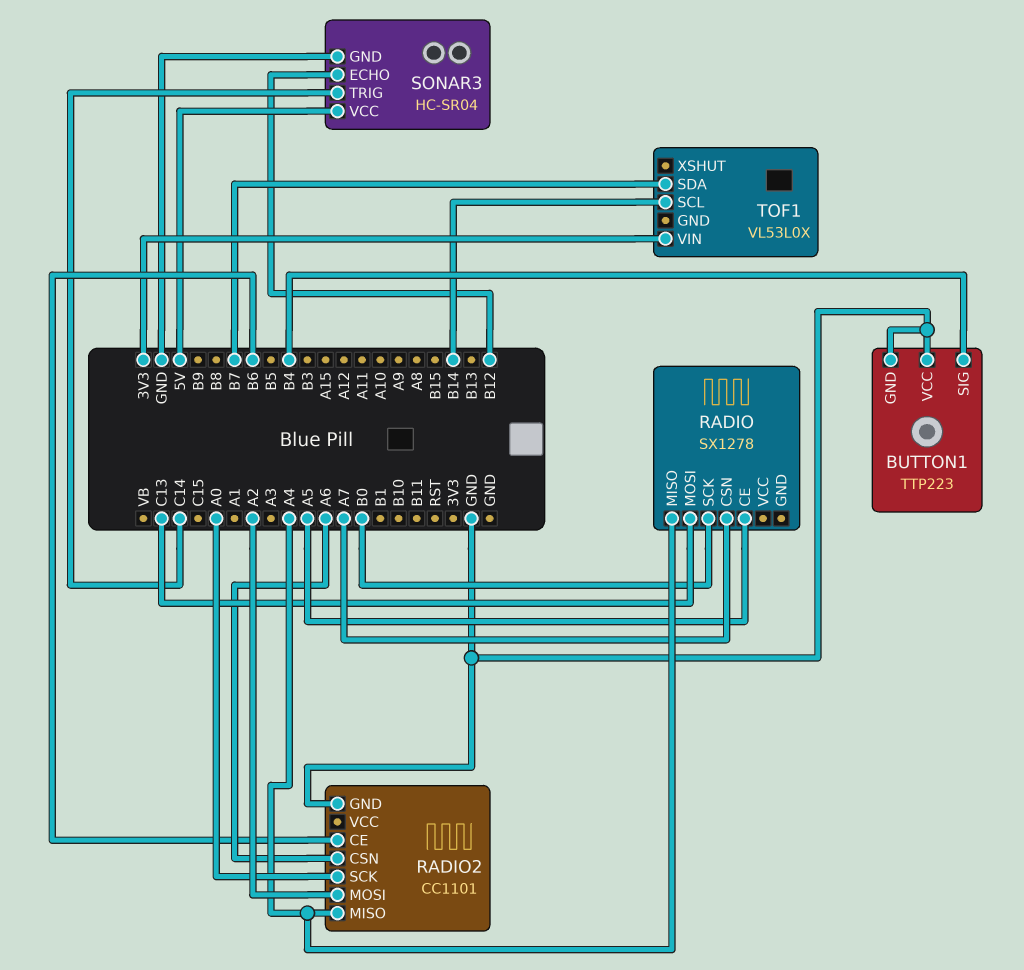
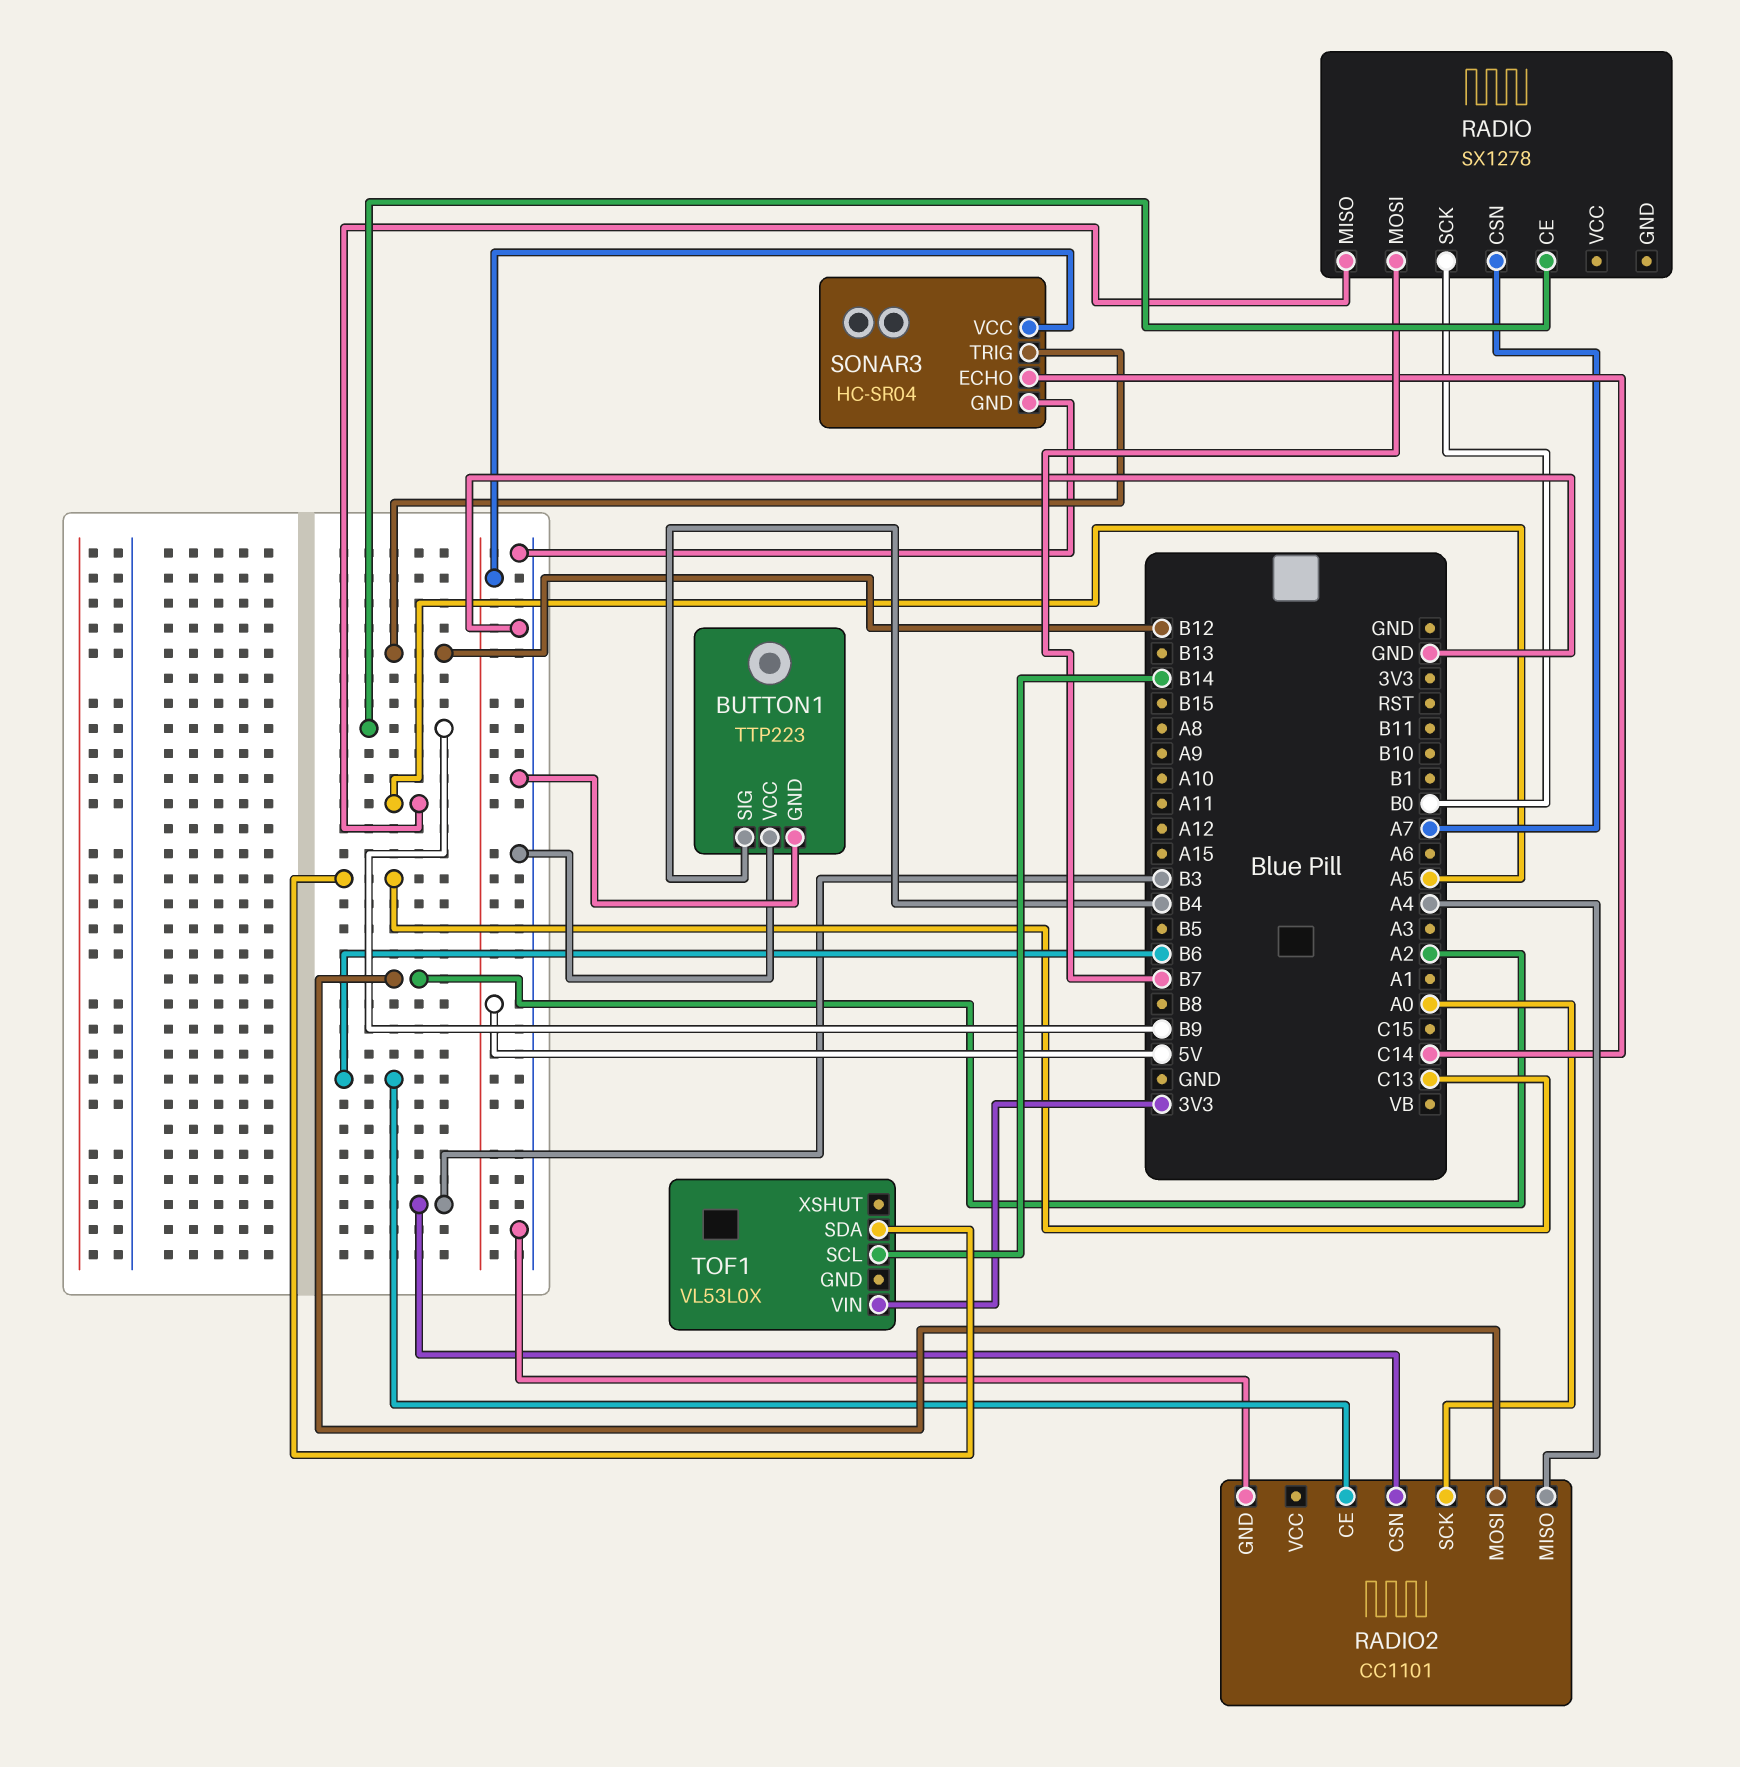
RADIO pin CE: A5 -> B9
RADIO pin MISO: A4 -> A5
RADIO pin MOSI: C13 -> B7
RADIO2 pin CSN: A6 -> B3
SONAR3 pin ECHO: B12 -> C14
SONAR3 pin TRIG: C14 -> B12
TOF1 pin SDA: B7 -> C13

